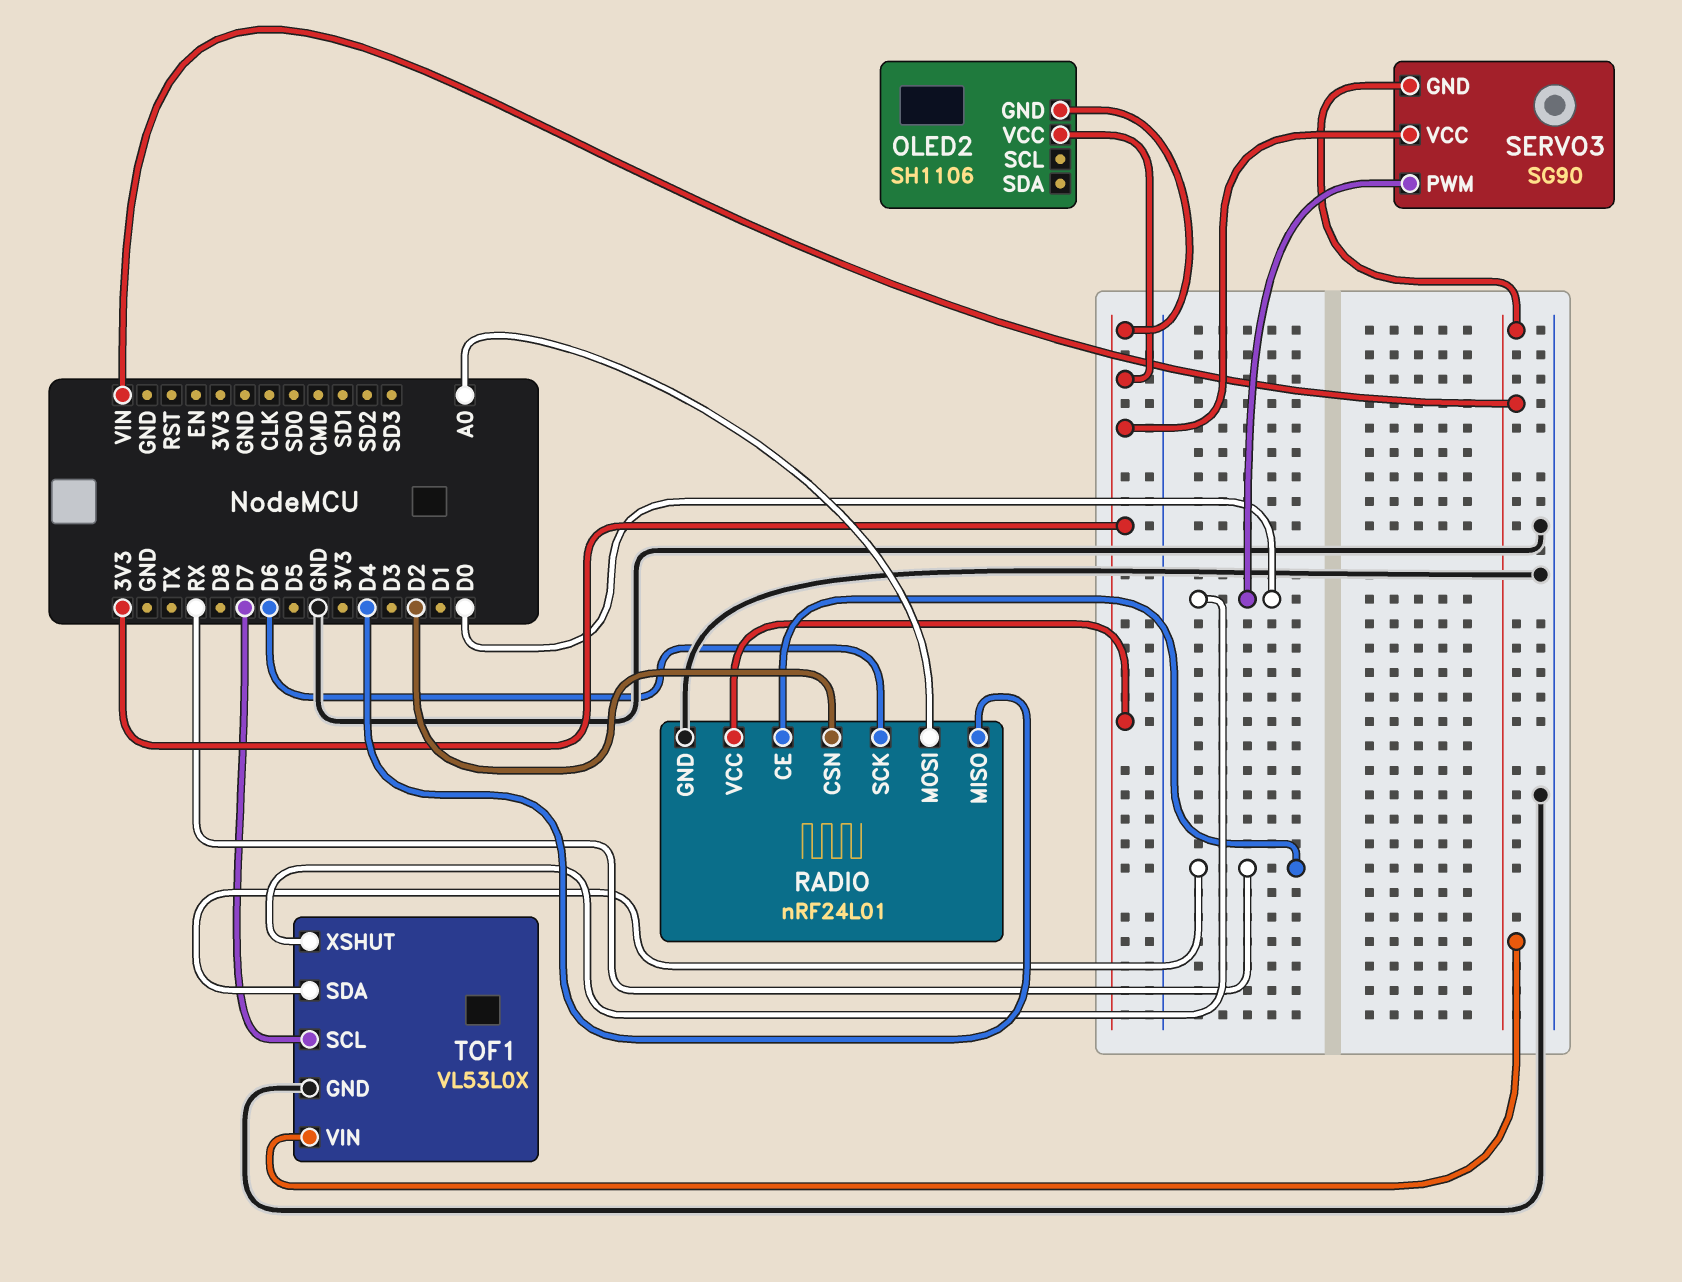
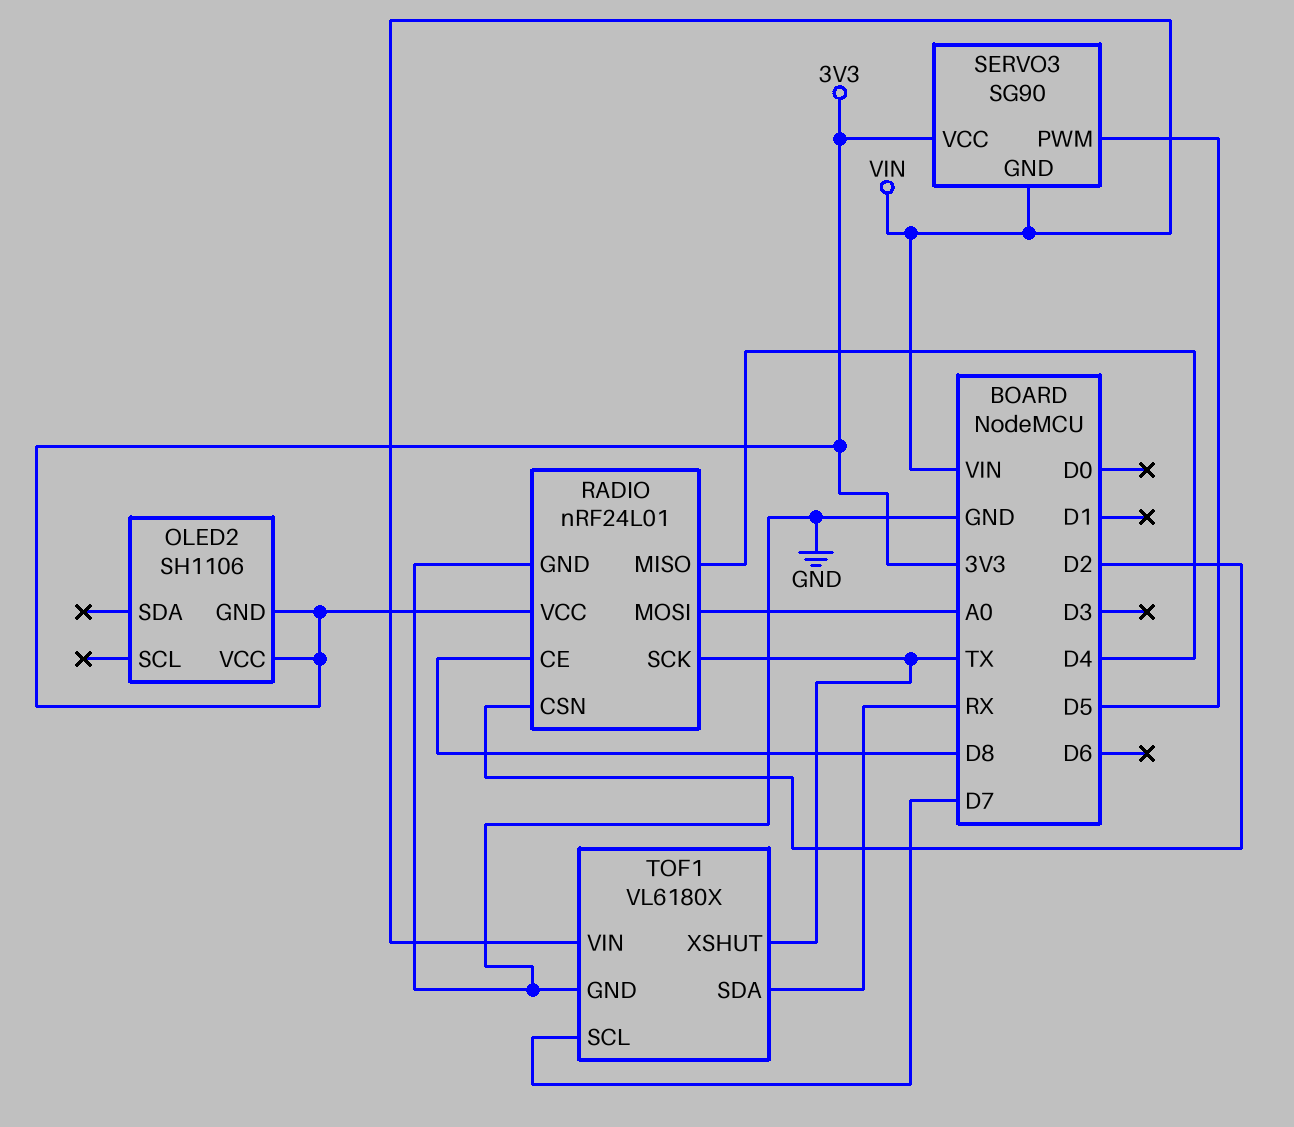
RADIO pin CE: RX -> D8
RADIO pin SCK: D6 -> TX
SERVO3 pin PWM: D0 -> D5
TOF1: VL53L0X -> VL6180X
TOF1 pin XSHUT: D0 -> TX

